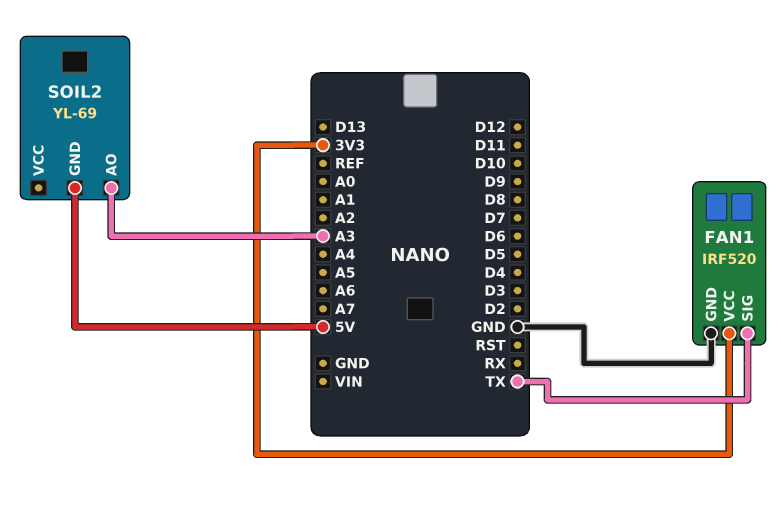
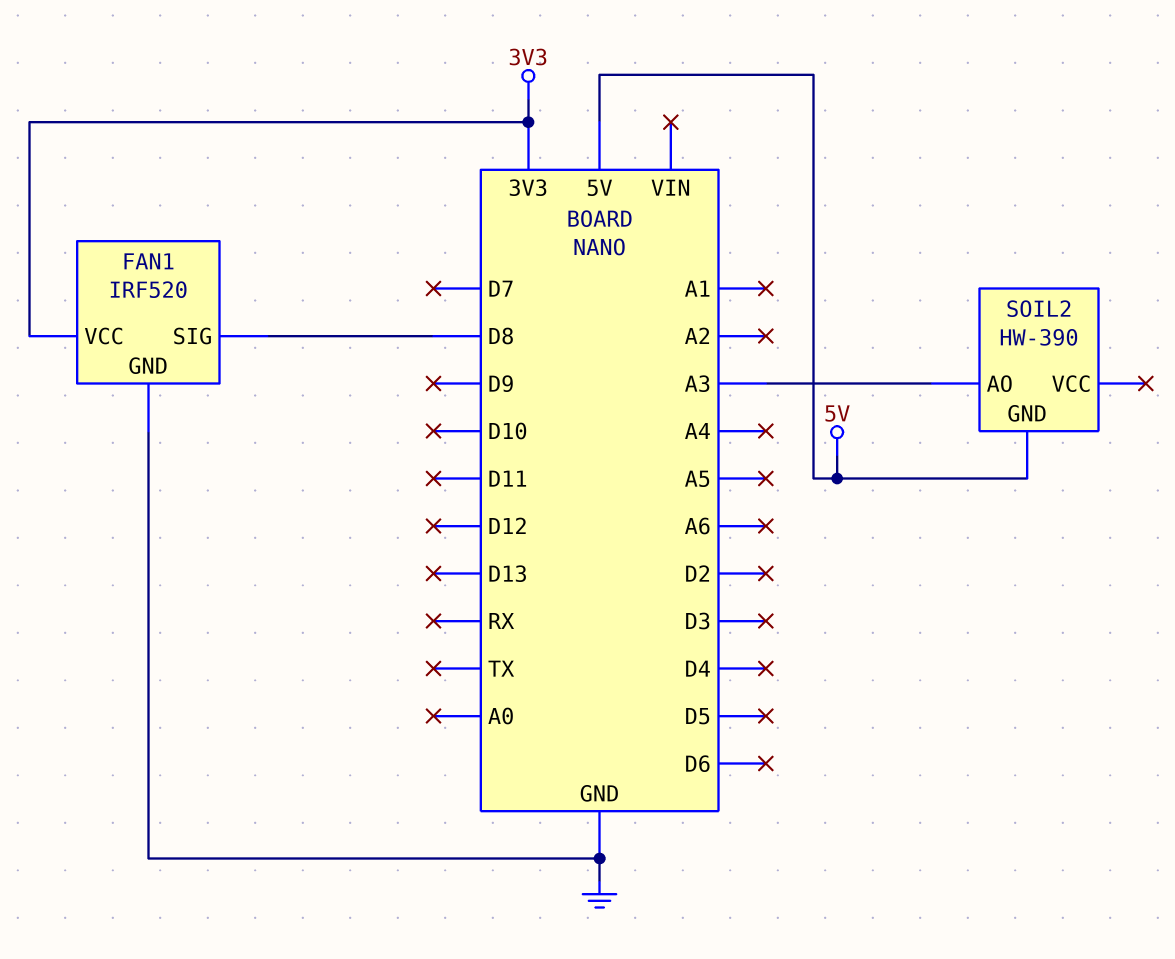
FAN1 pin SIG: TX -> D8
SOIL2: YL-69 -> HW-390

